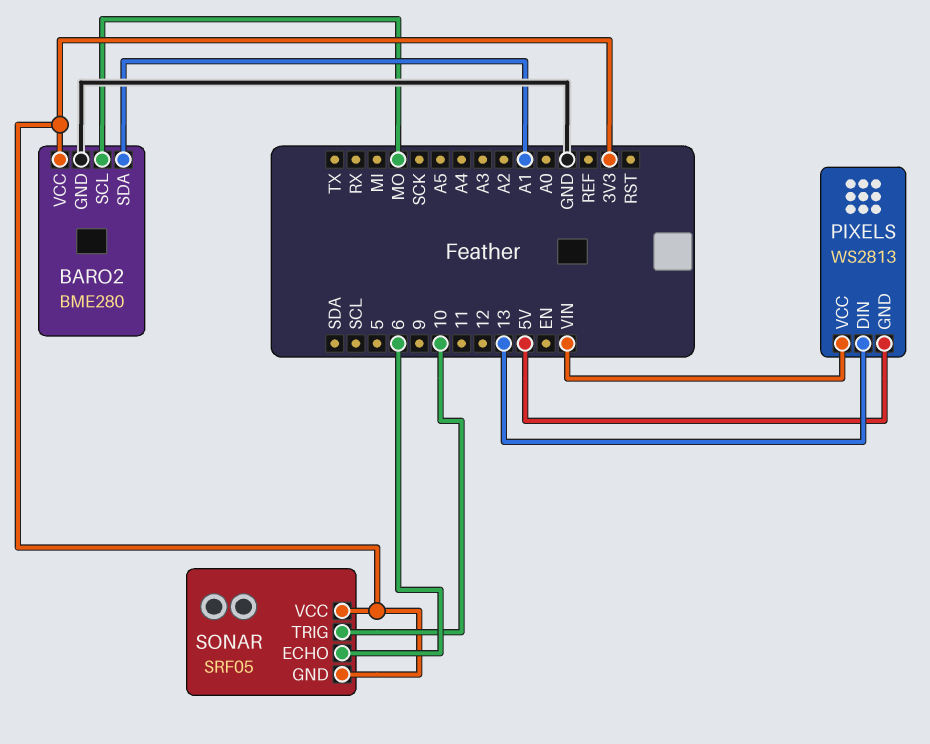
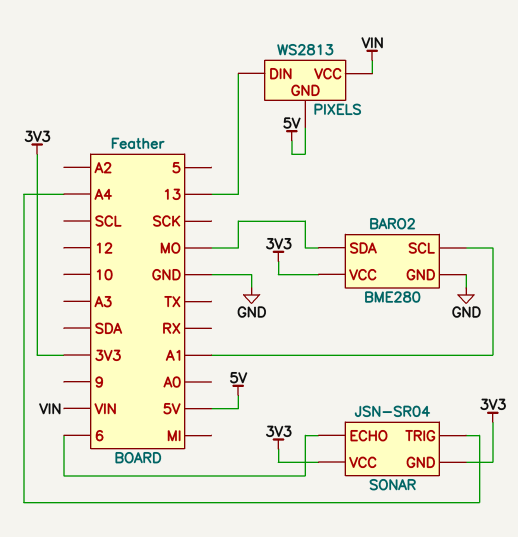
BARO2 pin SCL: MO -> A1
BARO2 pin SDA: A1 -> MO
SONAR: SRF05 -> JSN-SR04
SONAR pin TRIG: 10 -> A4

